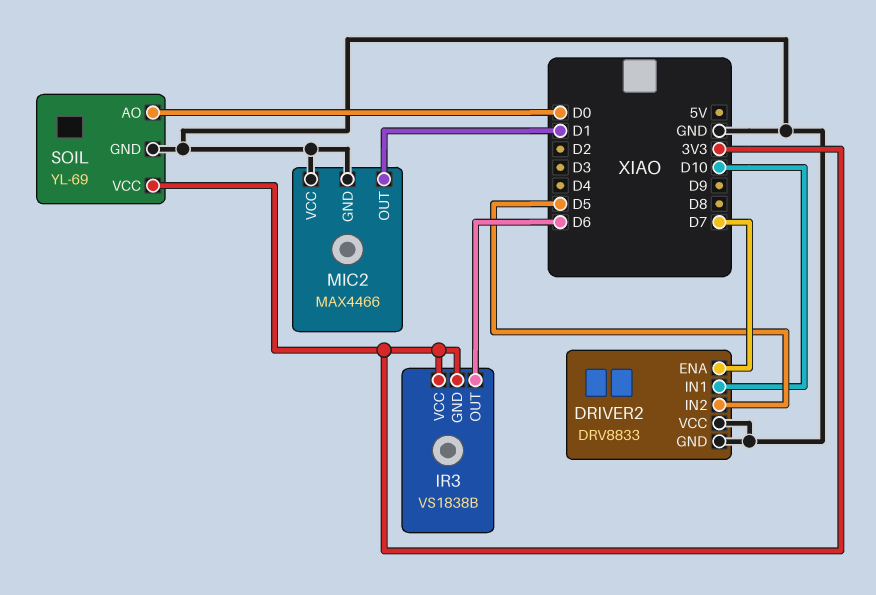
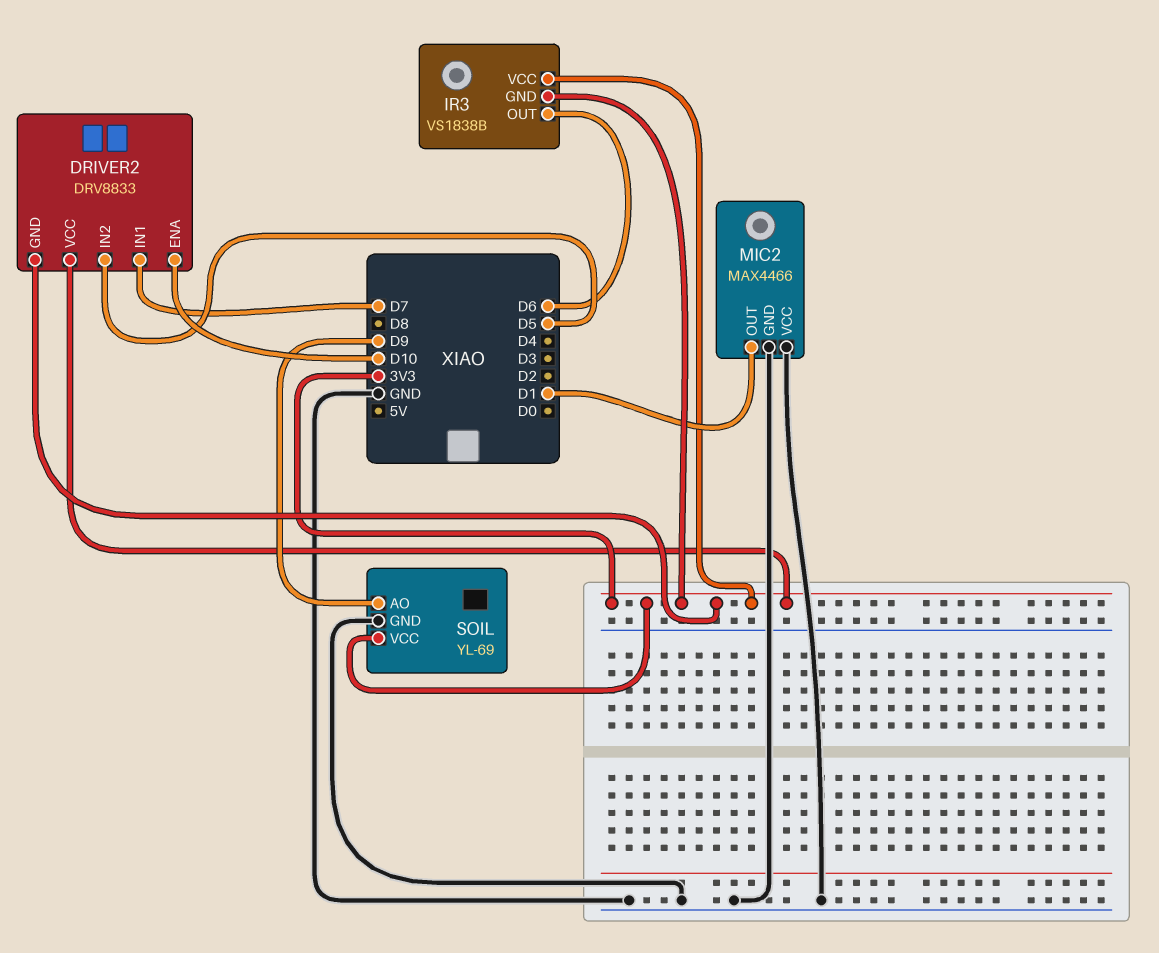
DRIVER2 pin ENA: D7 -> D10
DRIVER2 pin GND: GND -> 3V3
DRIVER2 pin IN1: D10 -> D7
DRIVER2 pin VCC: GND -> 3V3
SOIL pin AO: D0 -> D9

